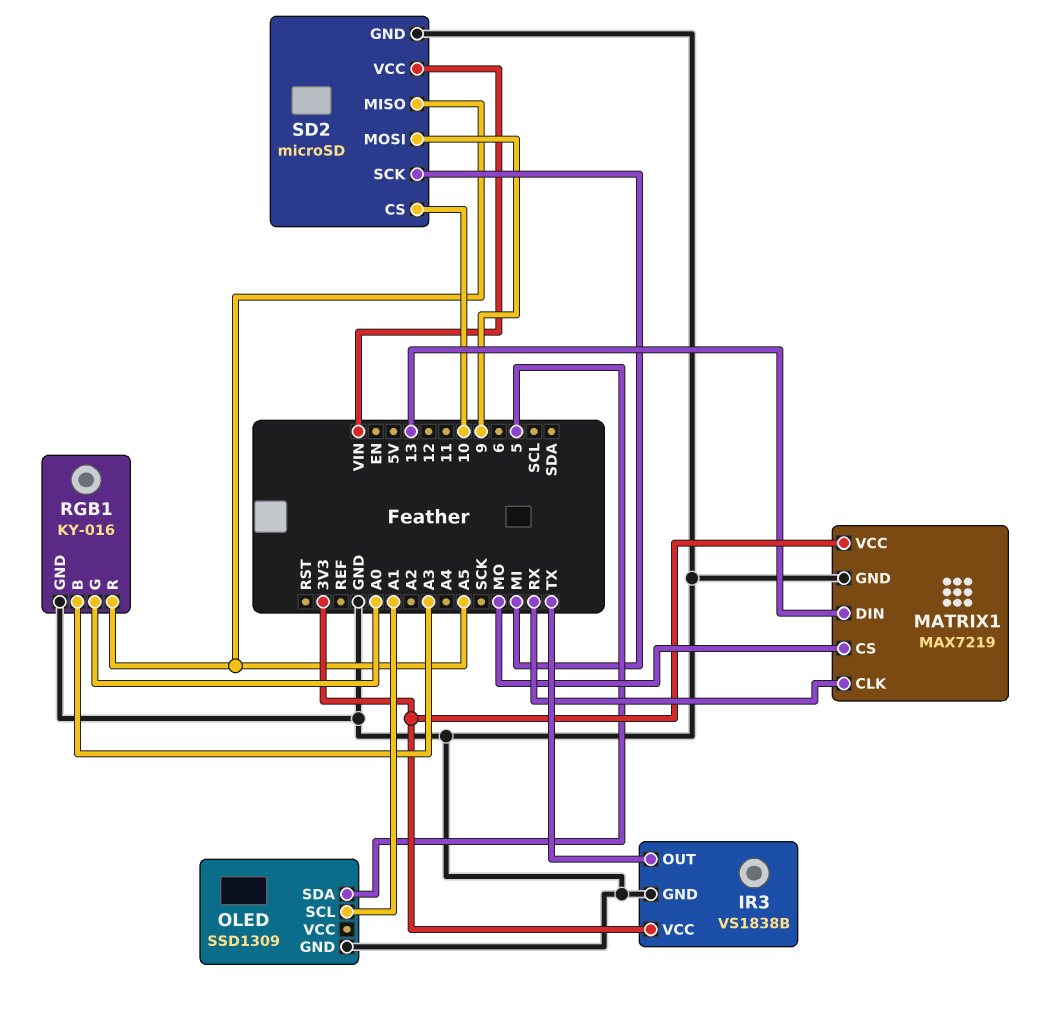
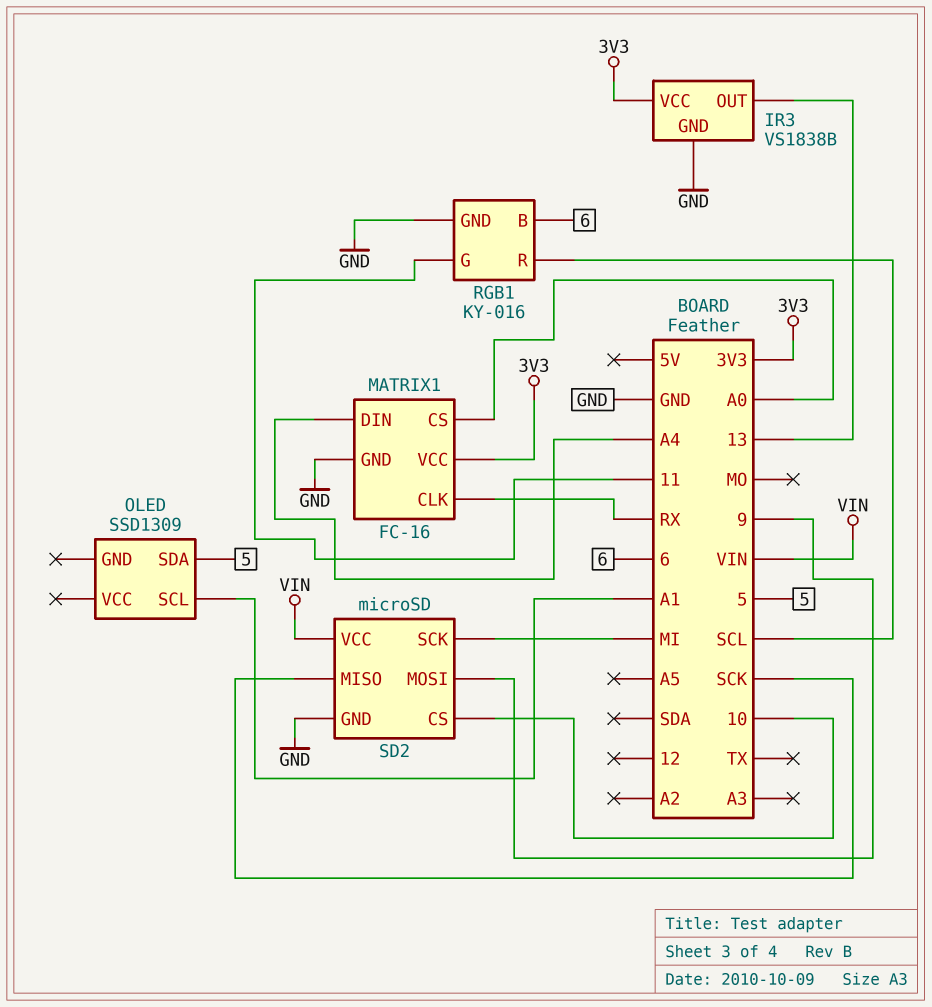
IR3 pin OUT: TX -> 13
MATRIX1: MAX7219 -> FC-16
MATRIX1 pin CS: MO -> A0
MATRIX1 pin DIN: 13 -> A4
OLED pin GND: GND -> none
RGB1 pin B: A3 -> 6
RGB1 pin G: A0 -> 11
RGB1 pin R: A5 -> SCL
SD2 pin MISO: A5 -> SCK

